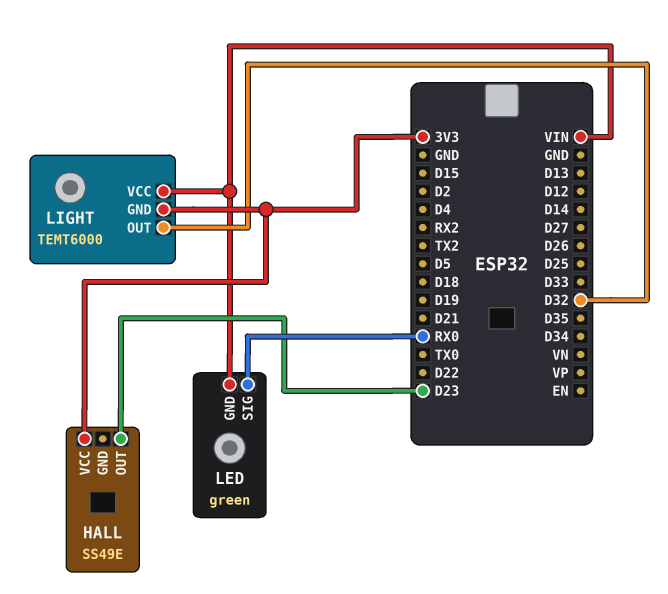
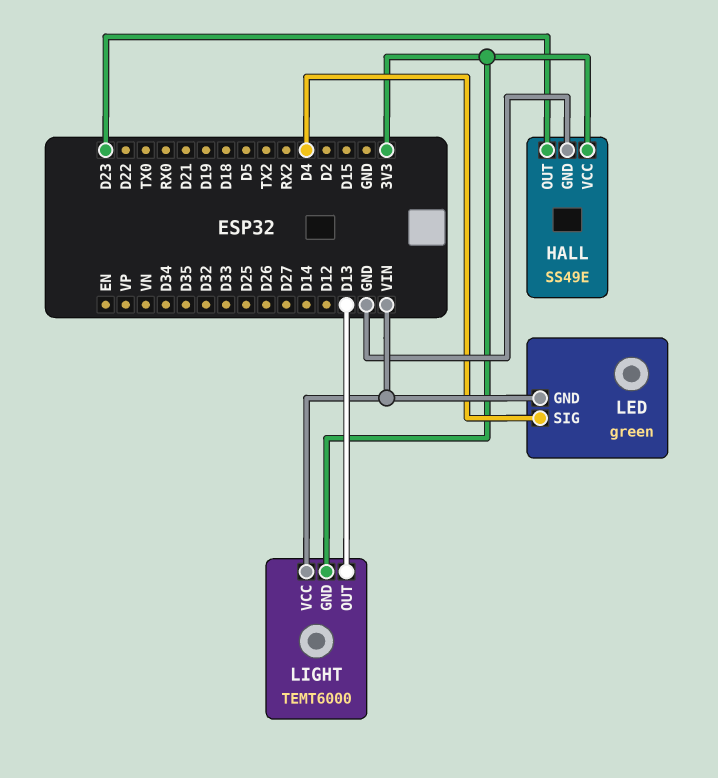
HALL pin GND: none -> GND
LED pin SIG: RX0 -> D4
LIGHT pin OUT: D32 -> D13

